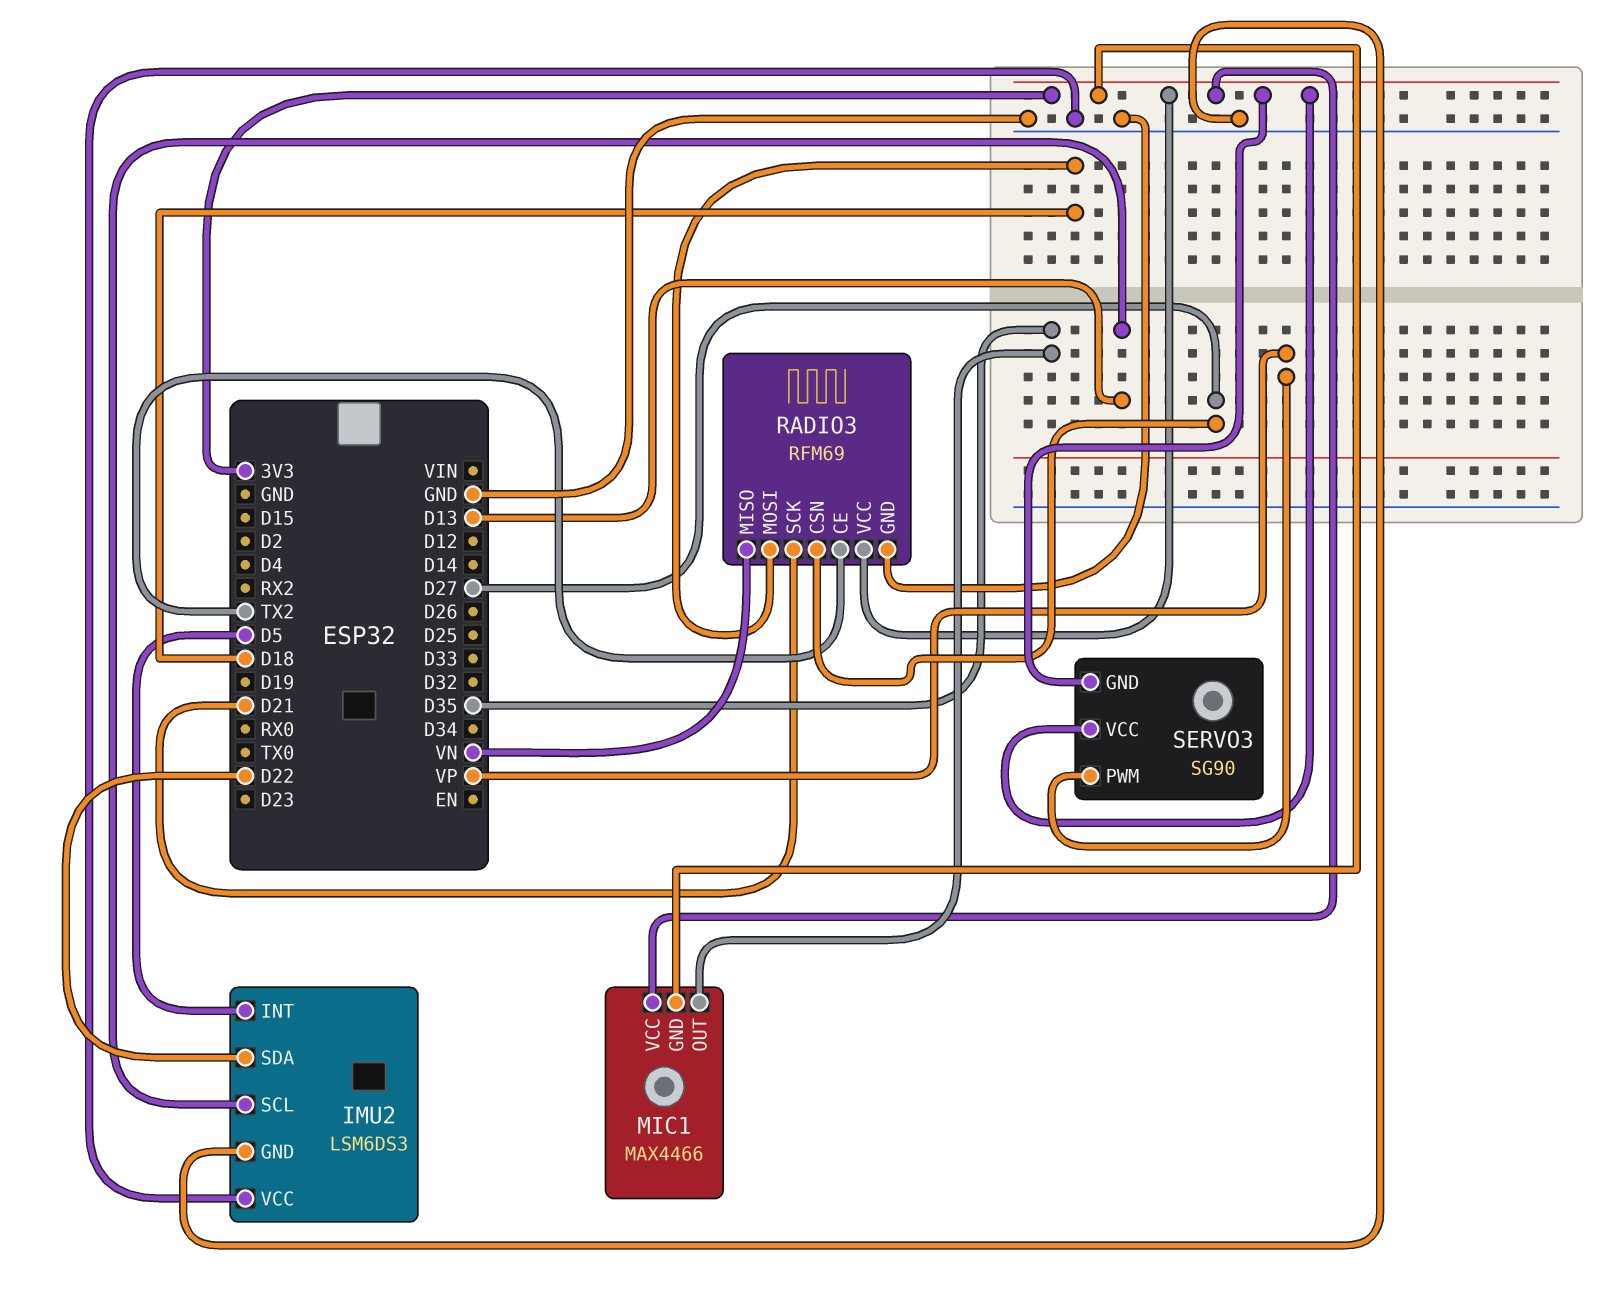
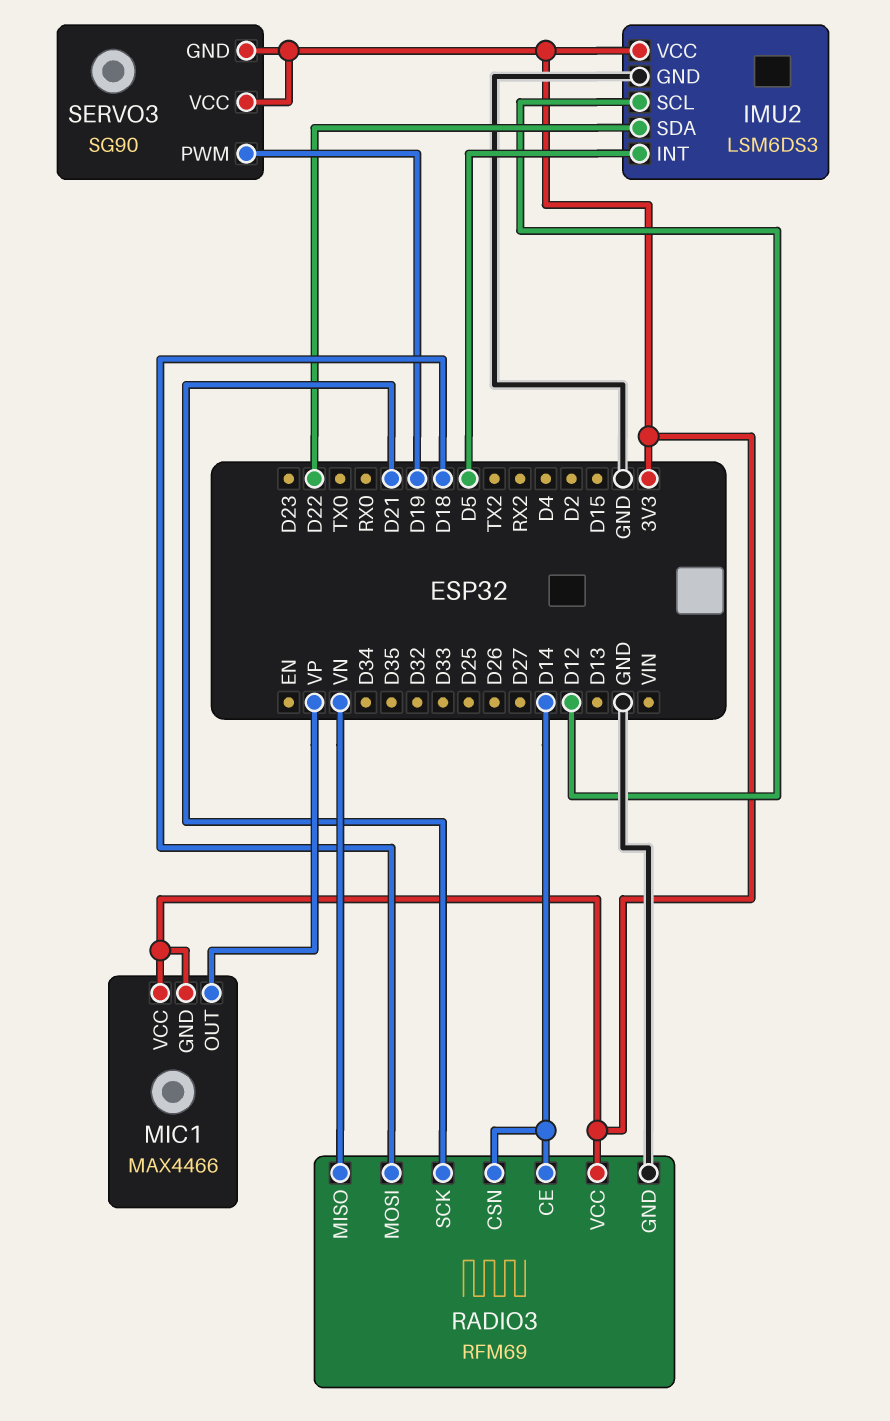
IMU2 pin SCL: D13 -> D12
IMU2 pin VCC: GND -> 3V3
MIC1 pin OUT: D35 -> VP
RADIO3 pin CE: TX2 -> D14
RADIO3 pin CSN: D27 -> D14
SERVO3 pin PWM: VP -> D19

